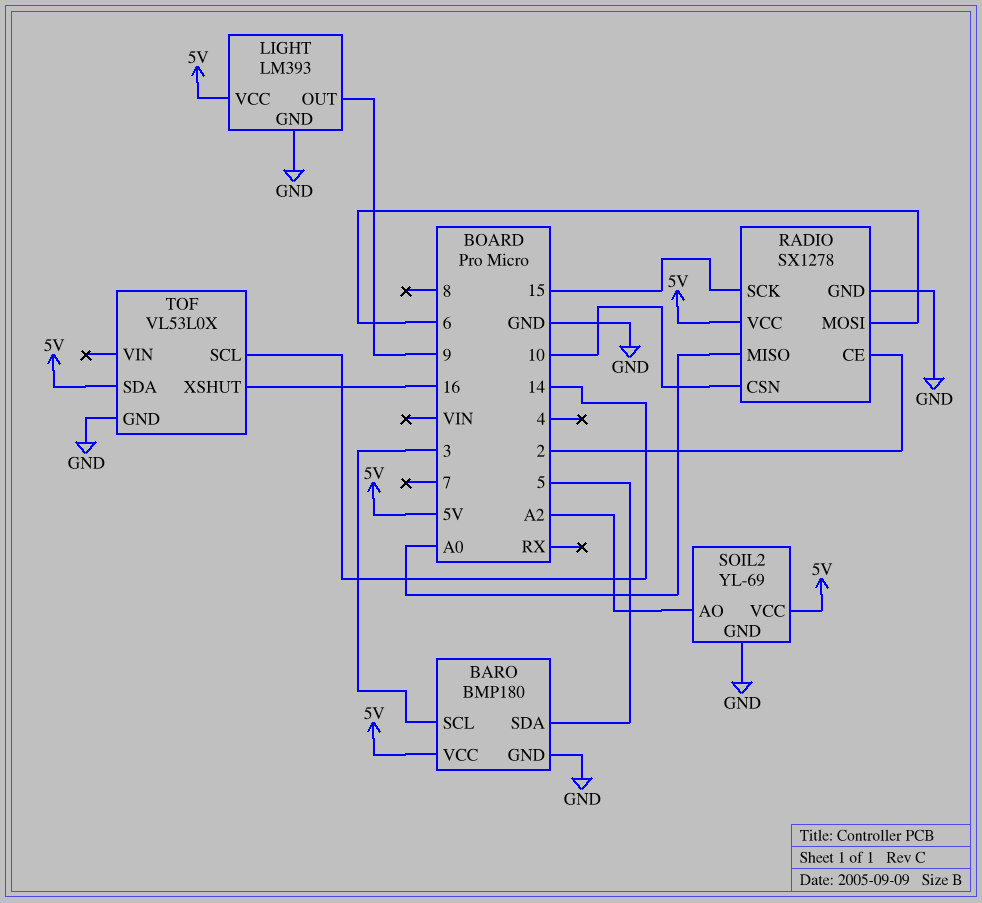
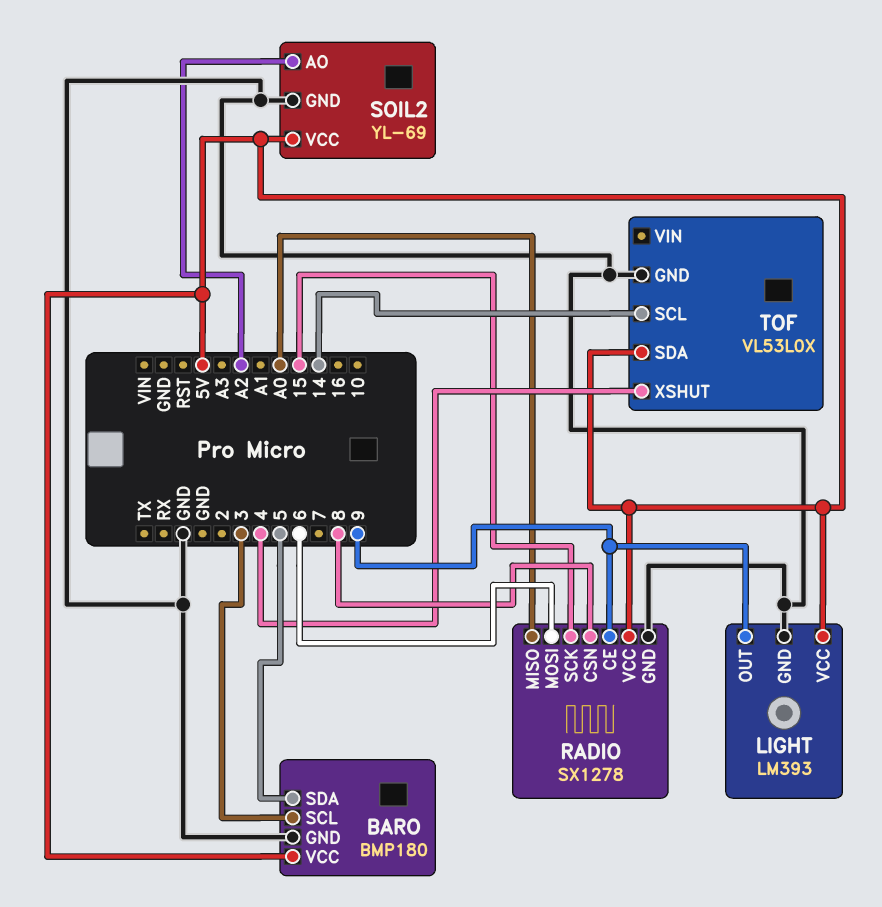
RADIO pin CE: 2 -> 9
RADIO pin CSN: 10 -> 8
TOF pin XSHUT: 16 -> 4

